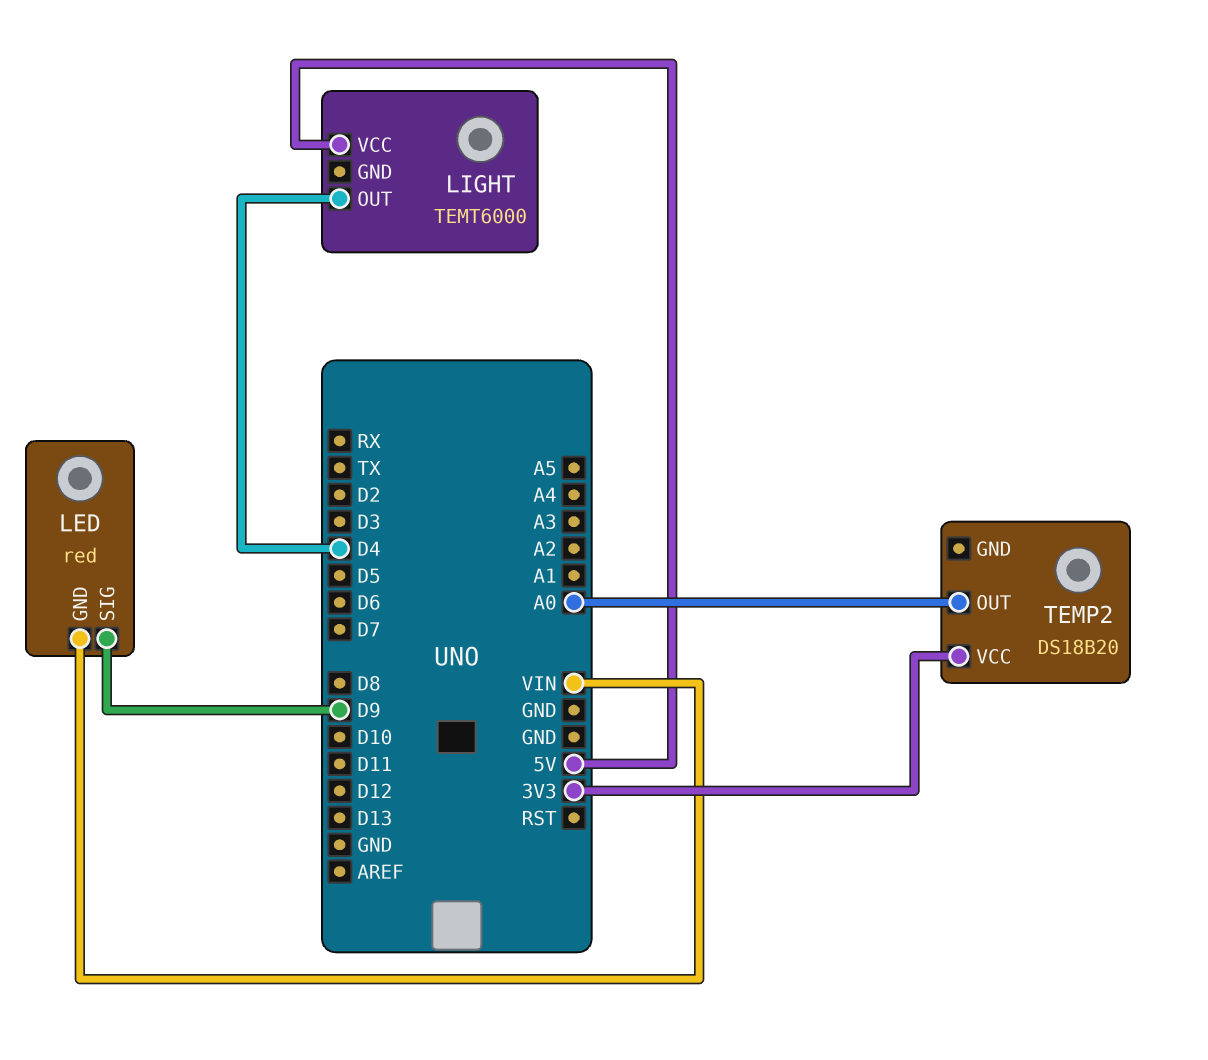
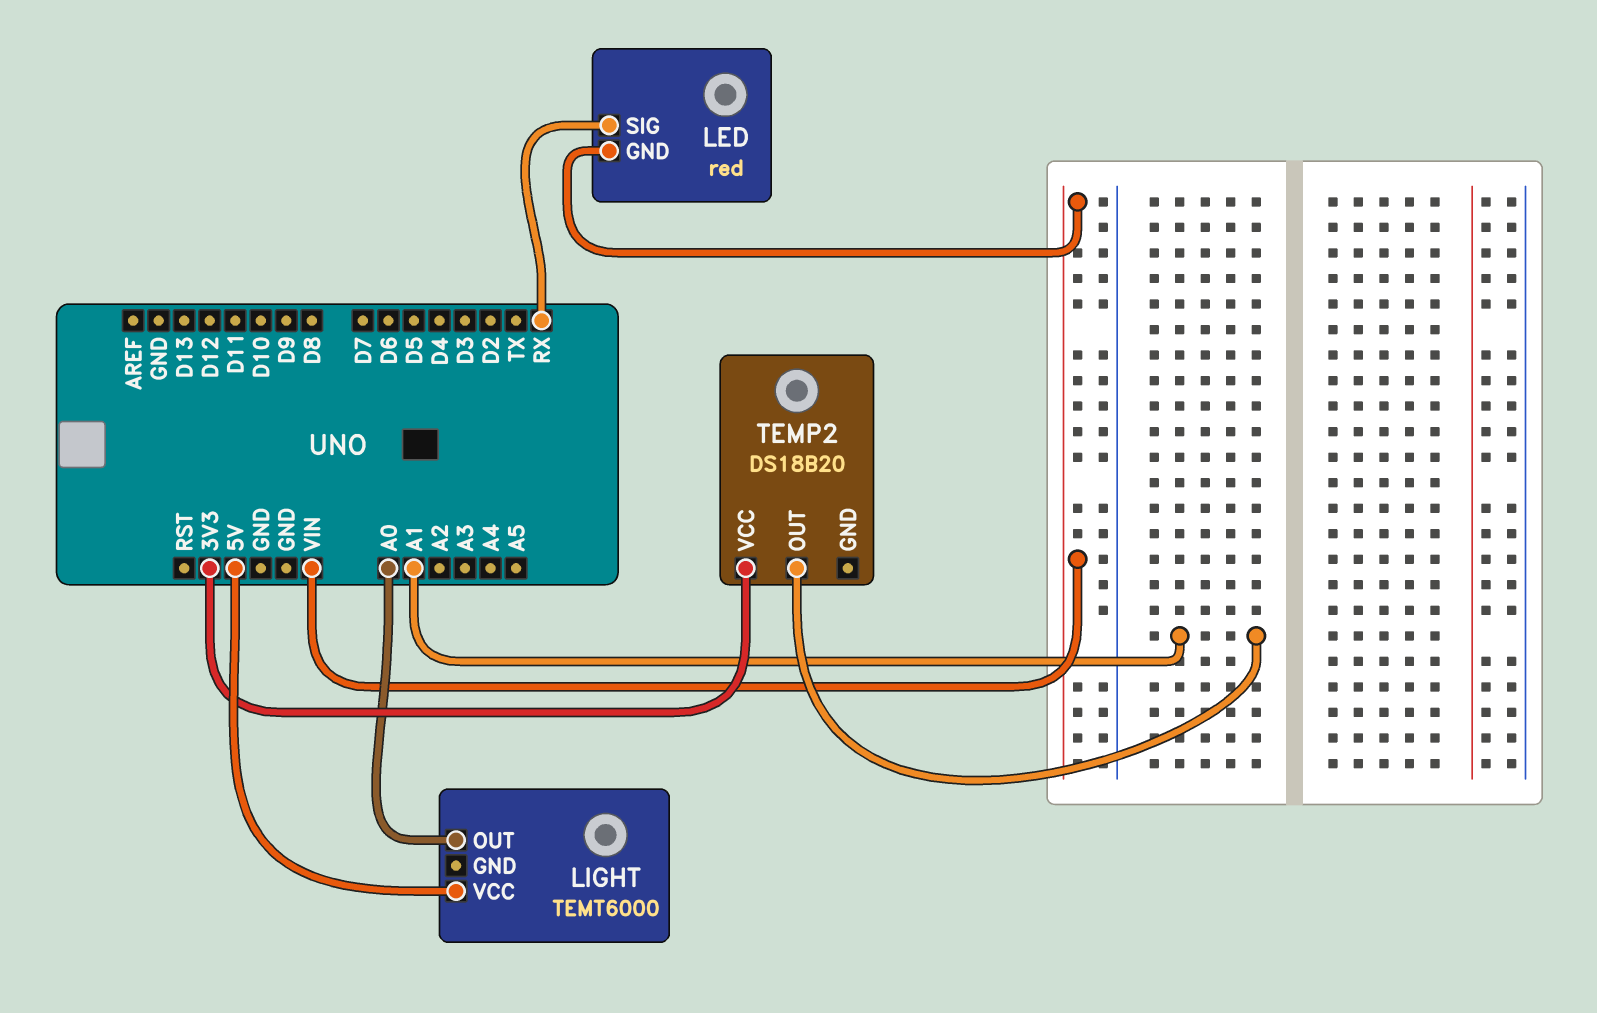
LED pin SIG: D9 -> RX
LIGHT pin OUT: D4 -> A0
TEMP2 pin OUT: A0 -> A1

